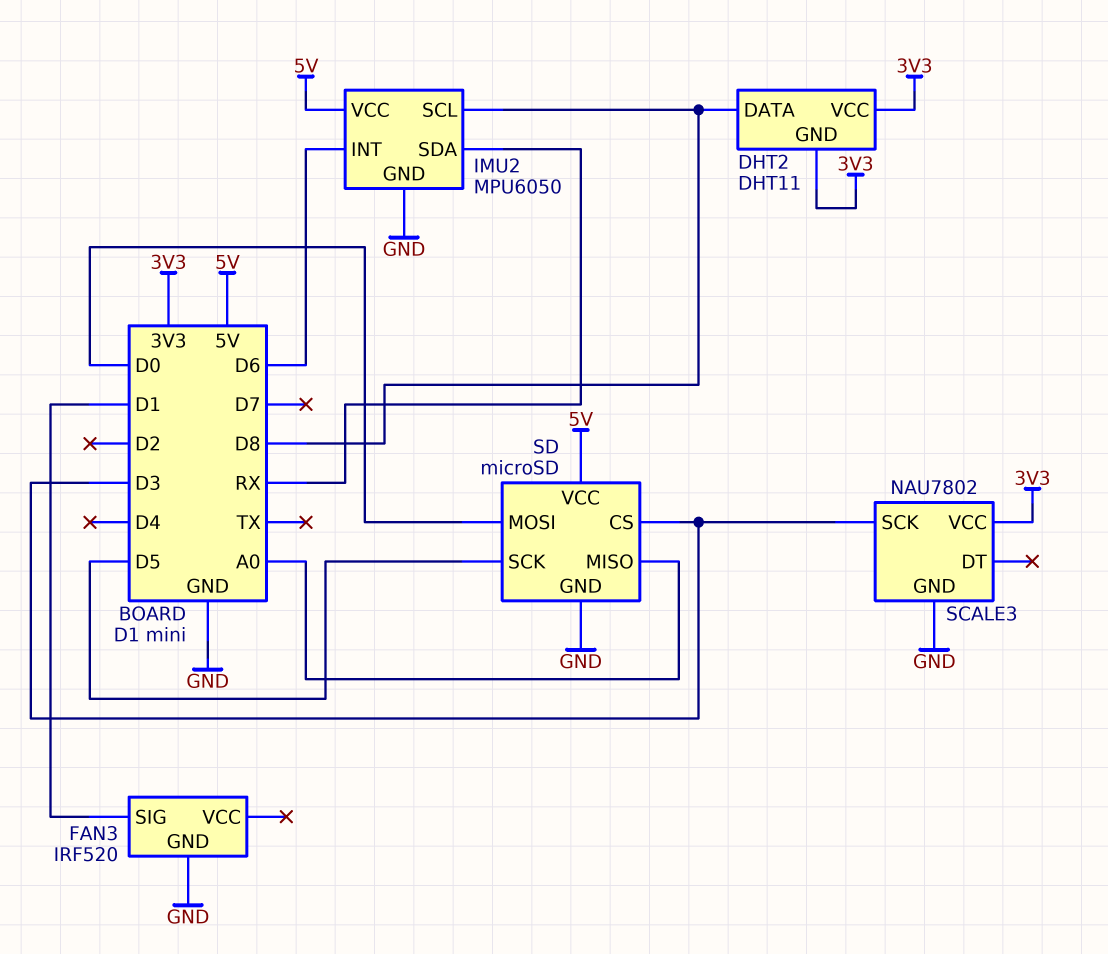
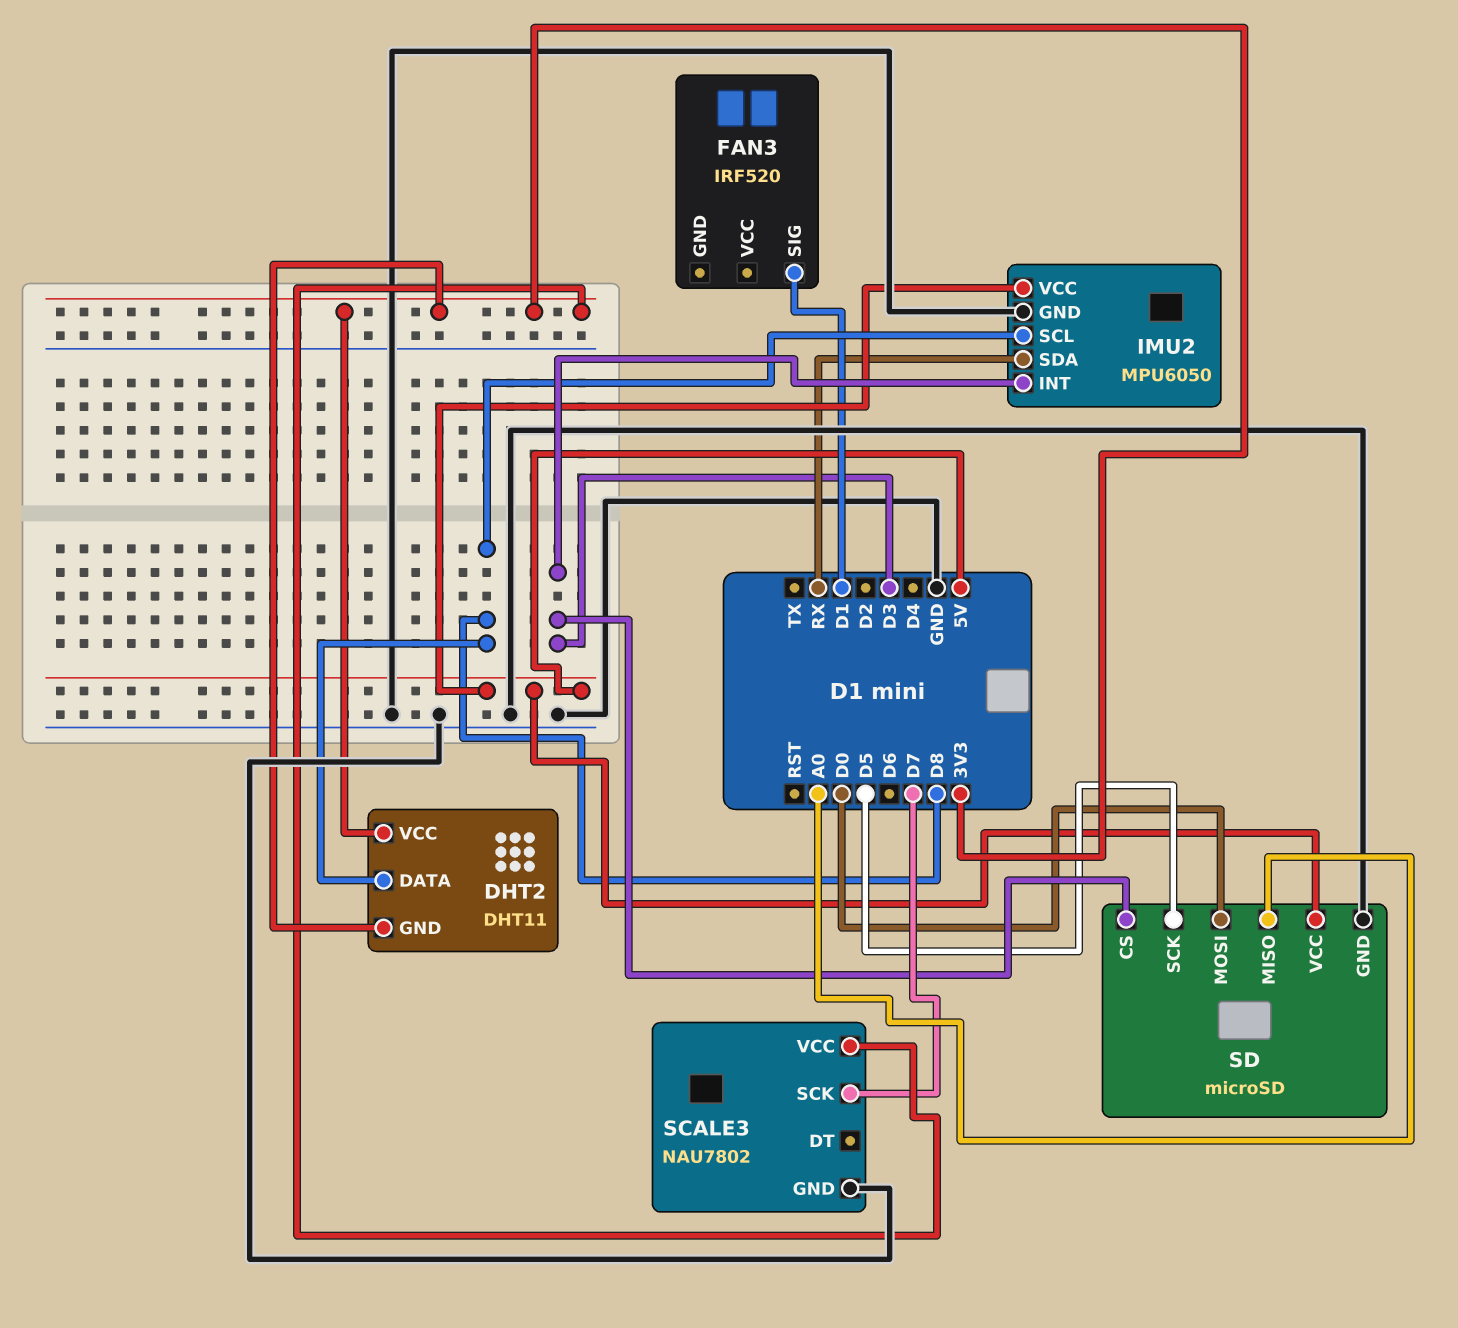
FAN3 pin GND: GND -> none
IMU2 pin INT: D6 -> D3
SCALE3 pin SCK: D3 -> D7

